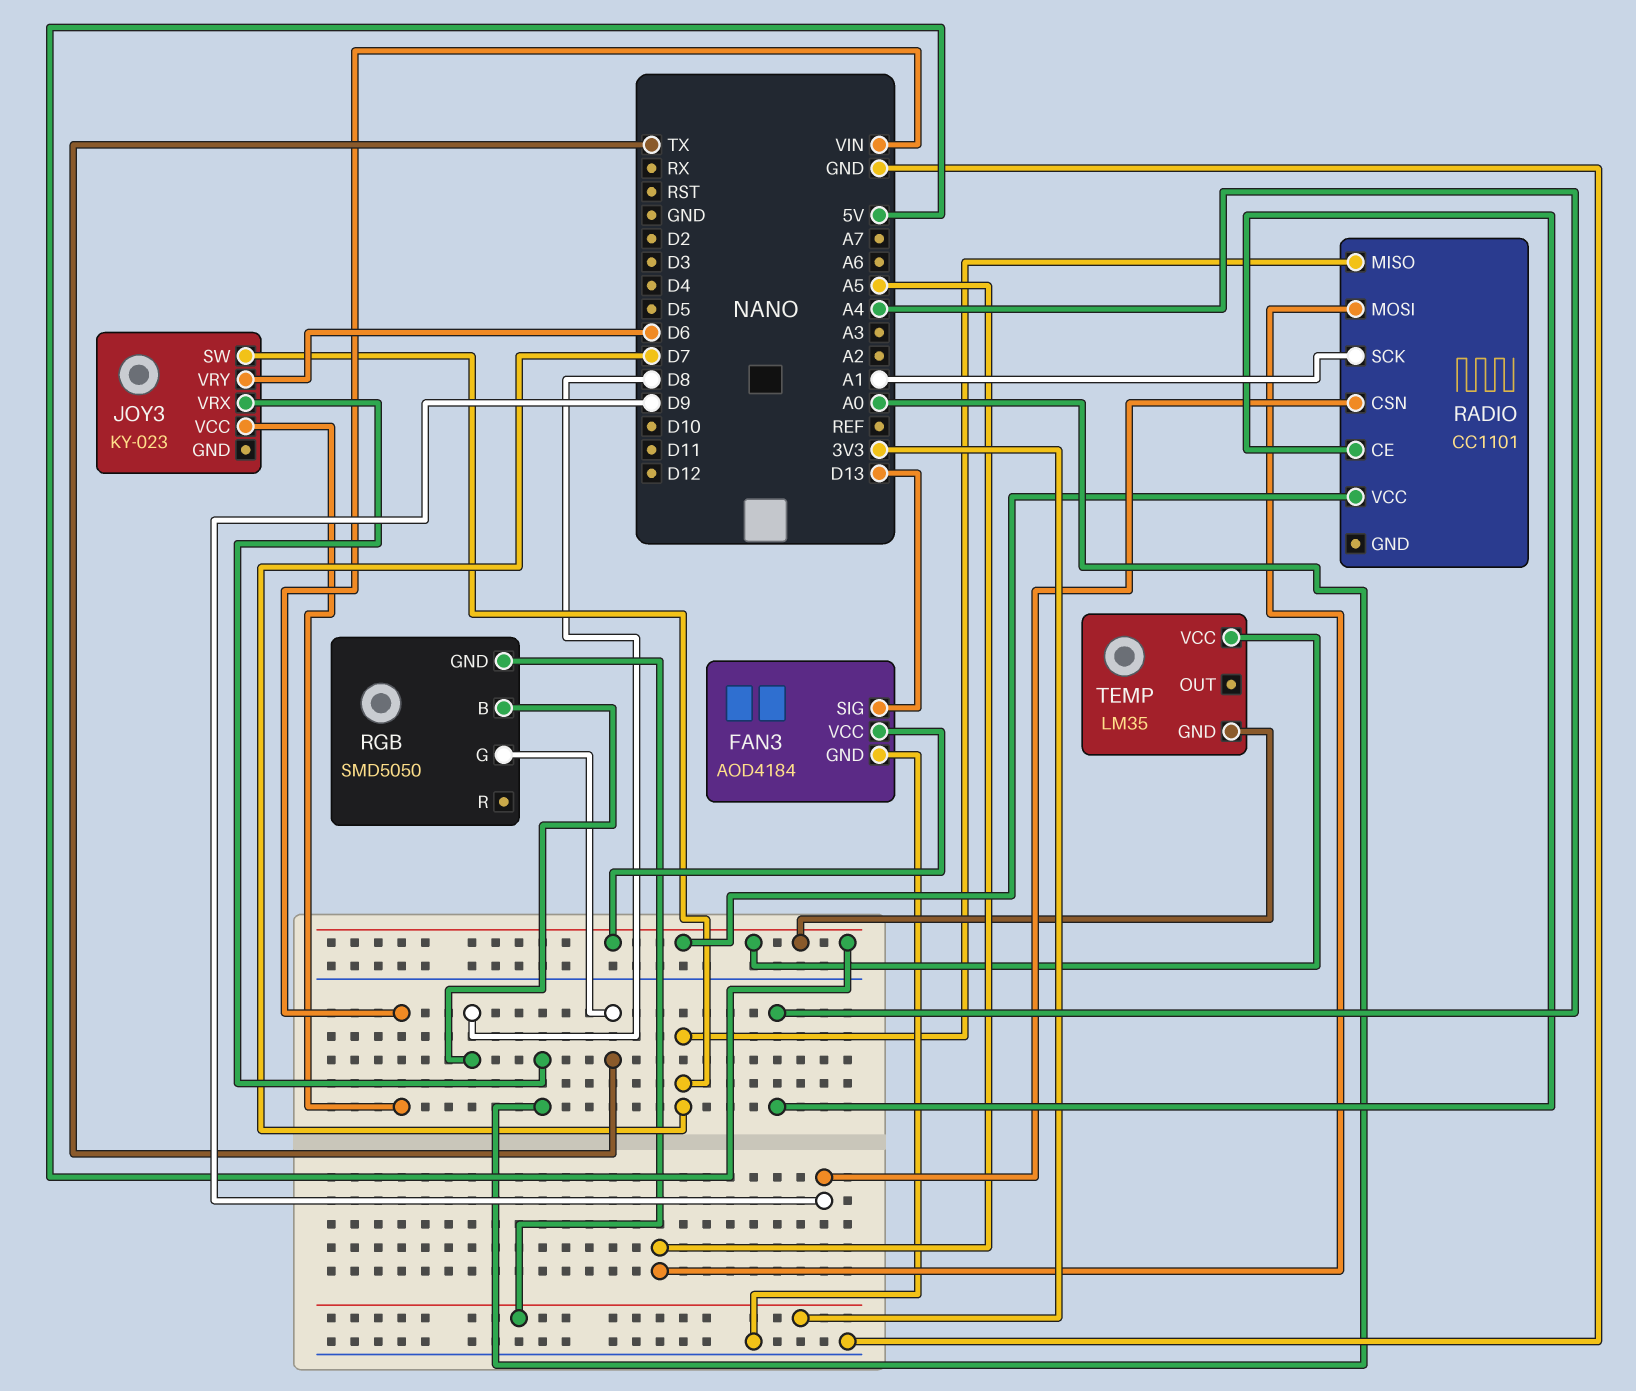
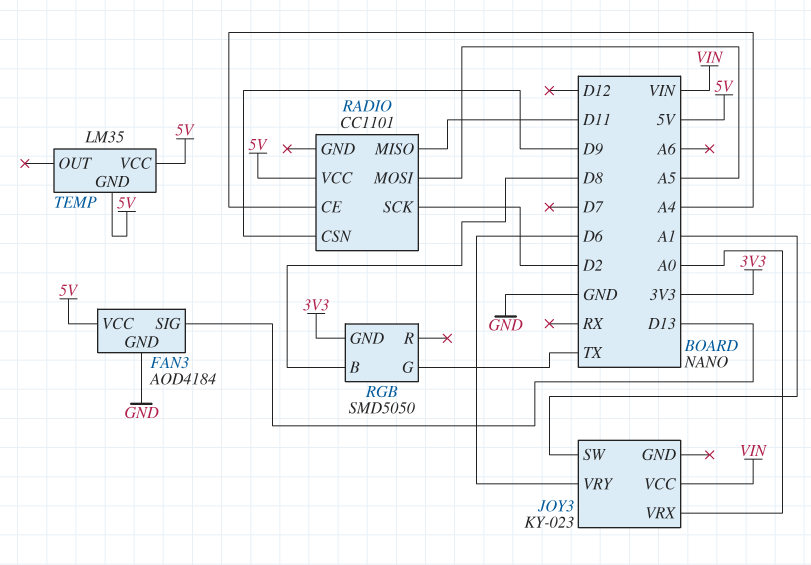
JOY3 pin SW: D7 -> A1
RADIO pin MISO: D7 -> D11
RADIO pin SCK: A1 -> D2

